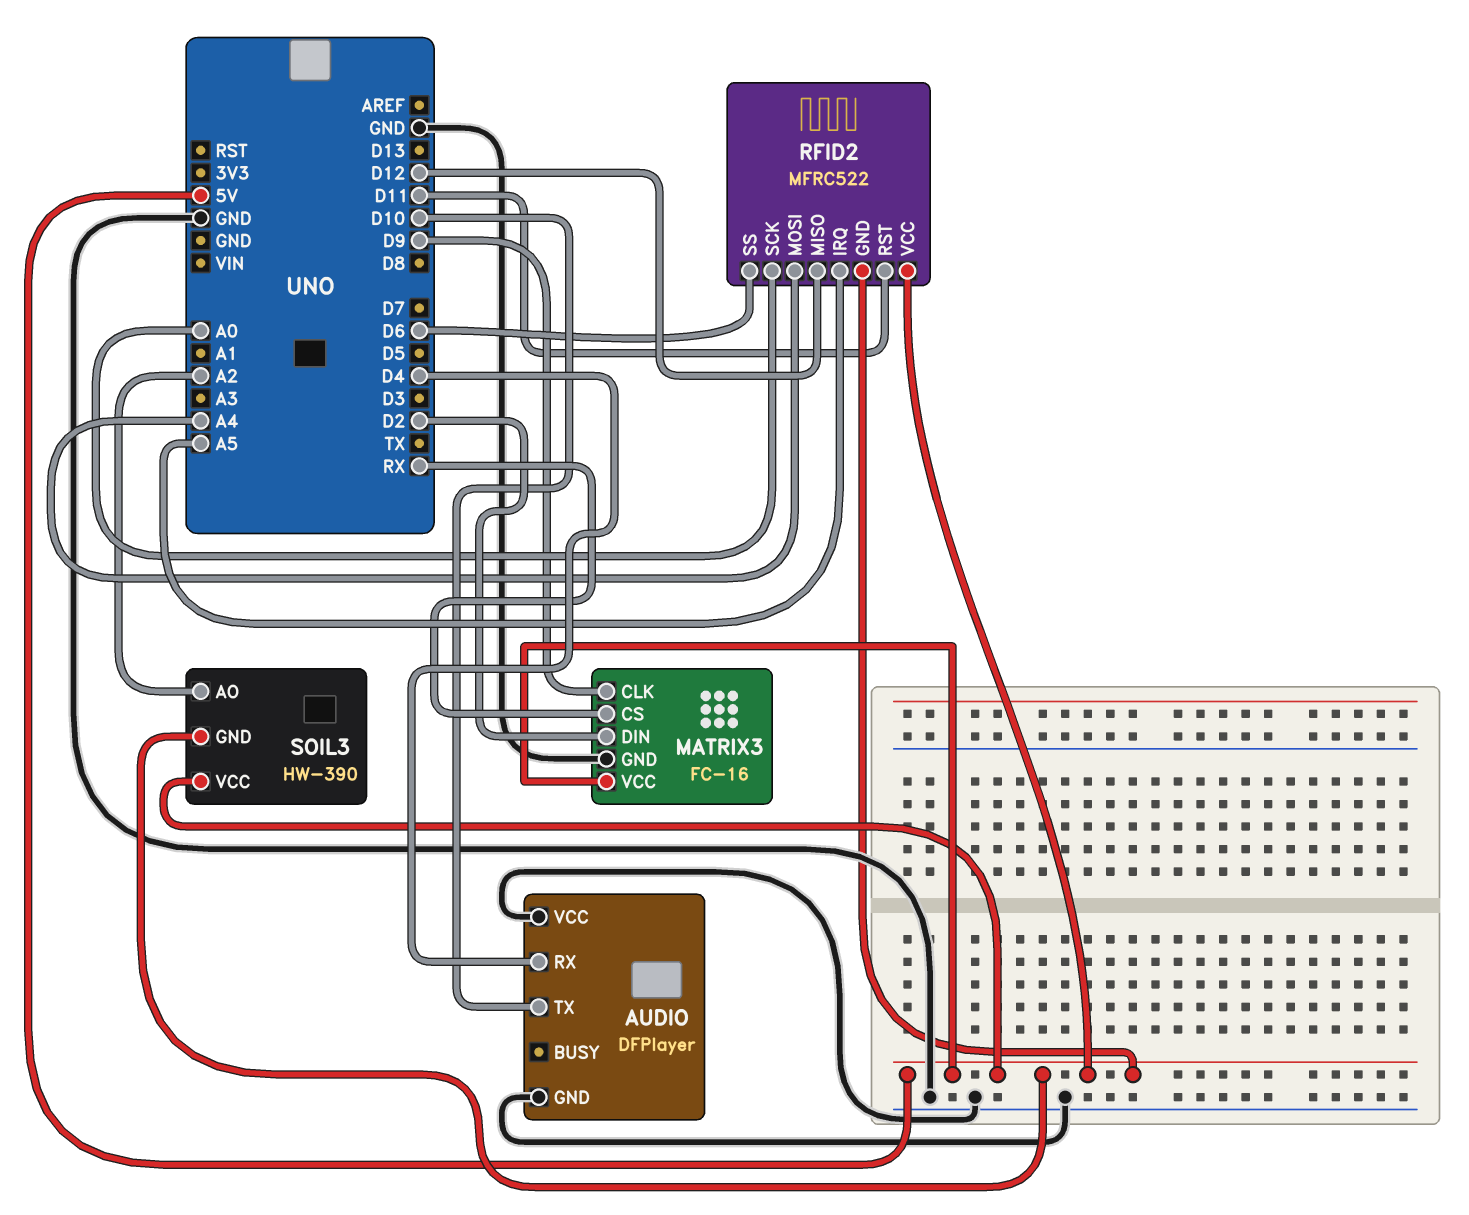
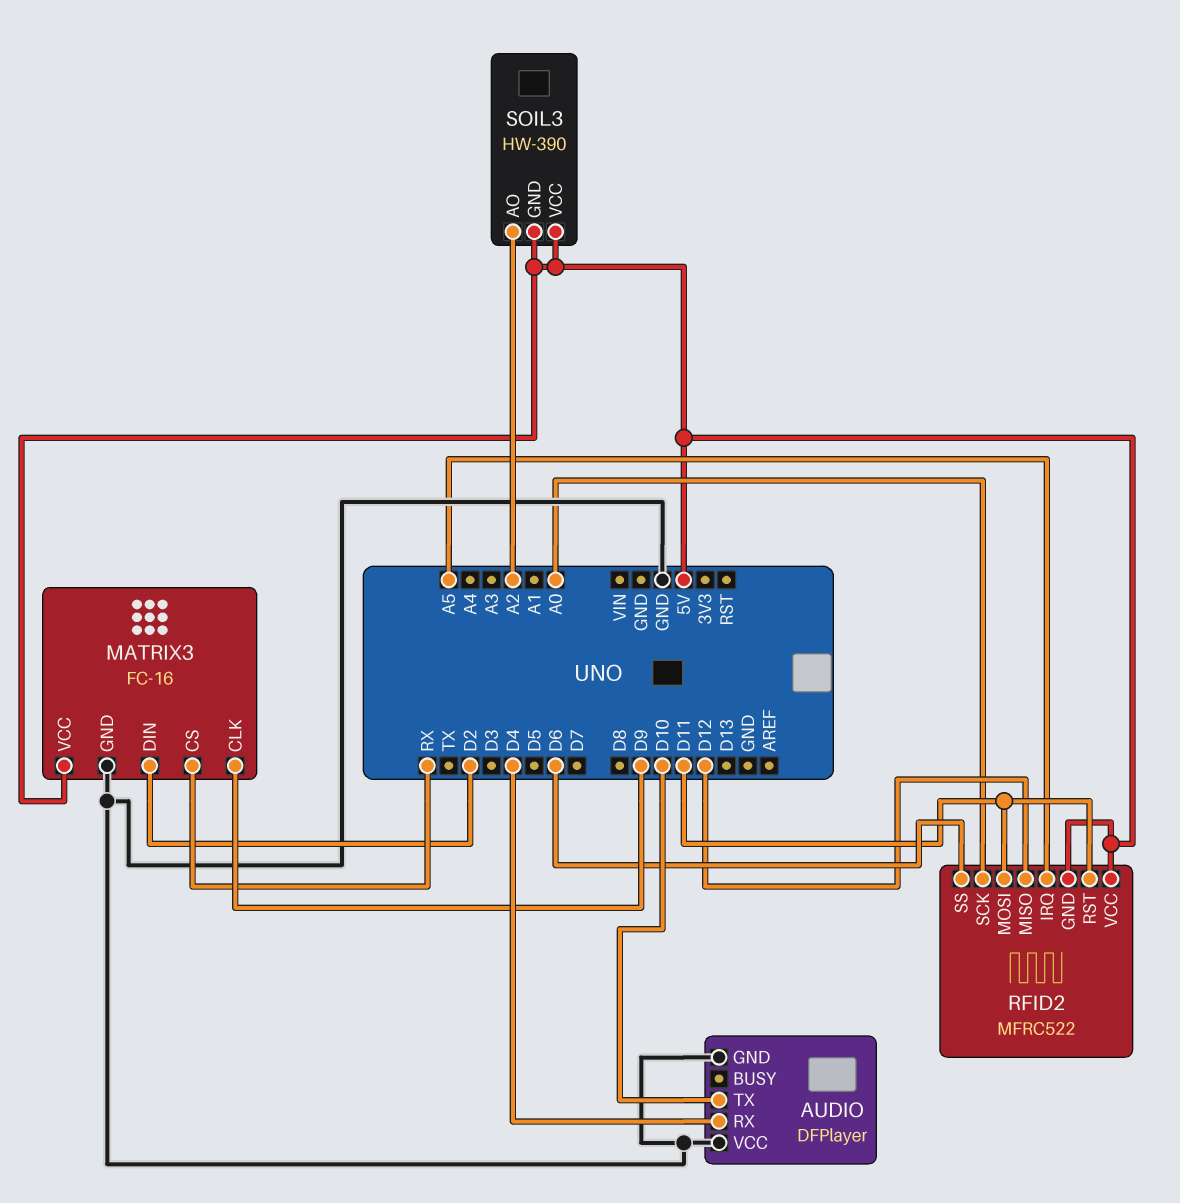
RFID2 pin MOSI: A4 -> D11

